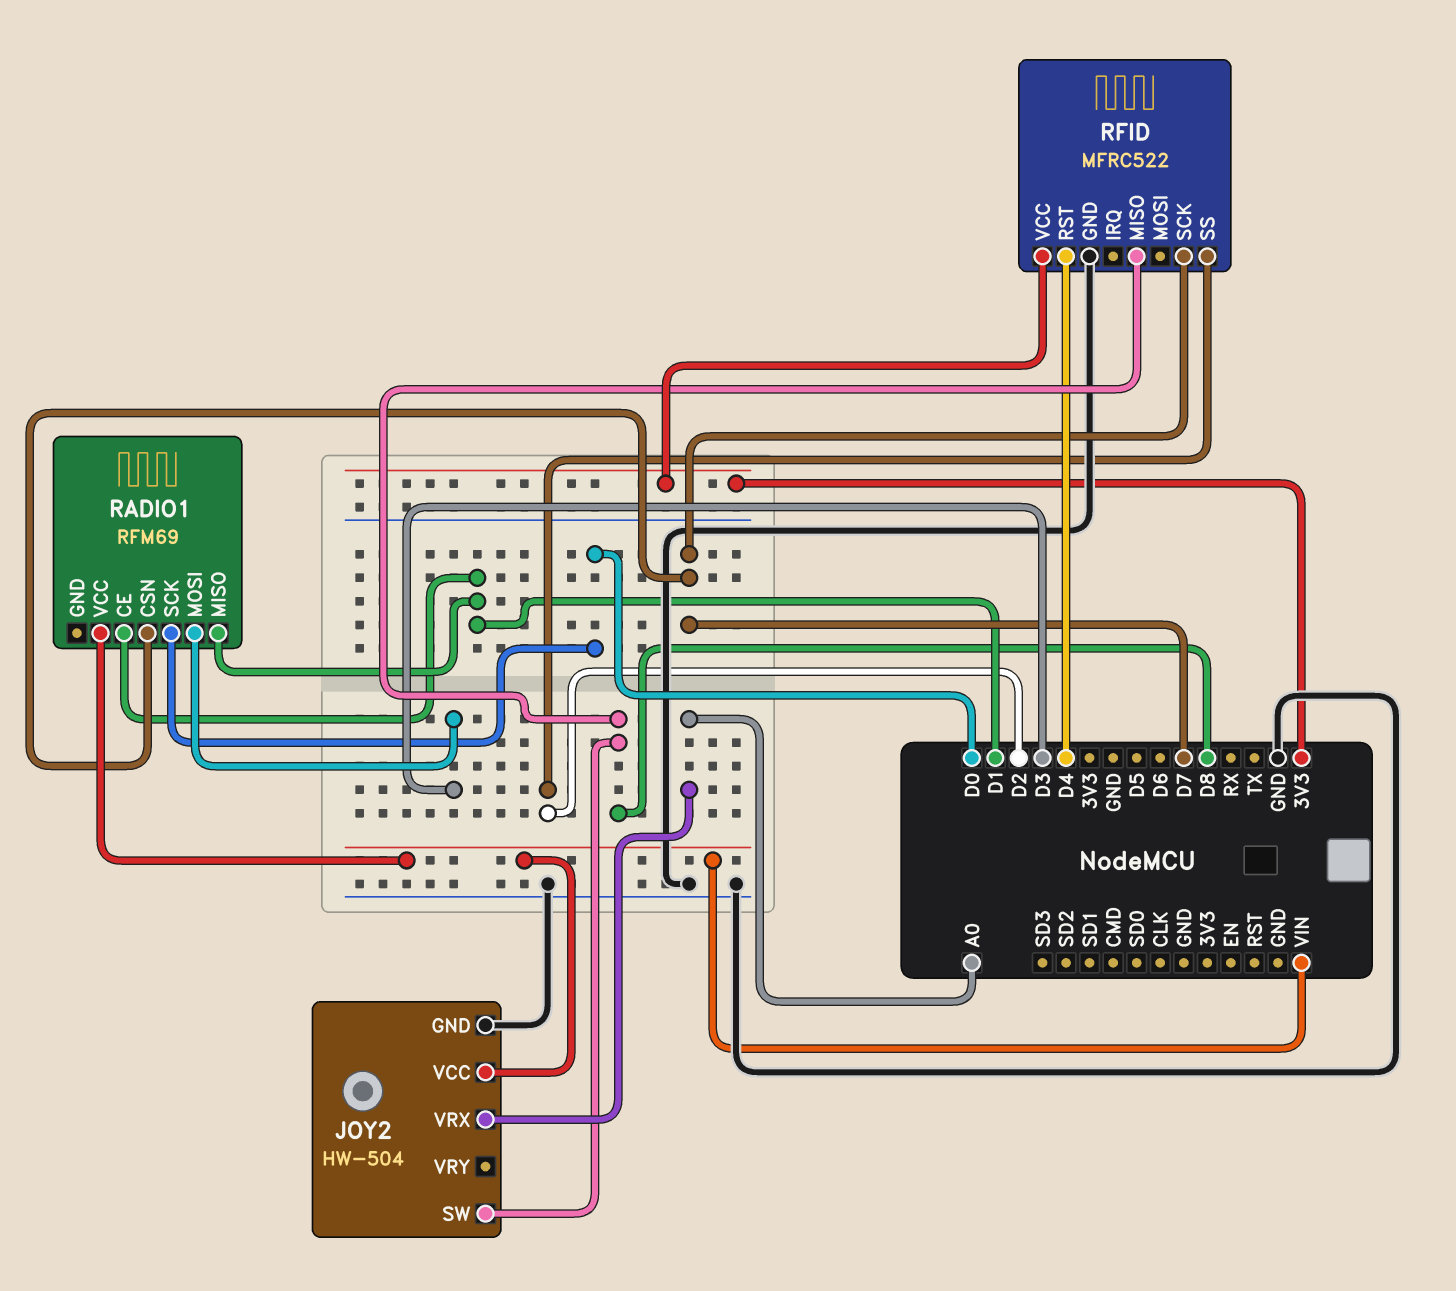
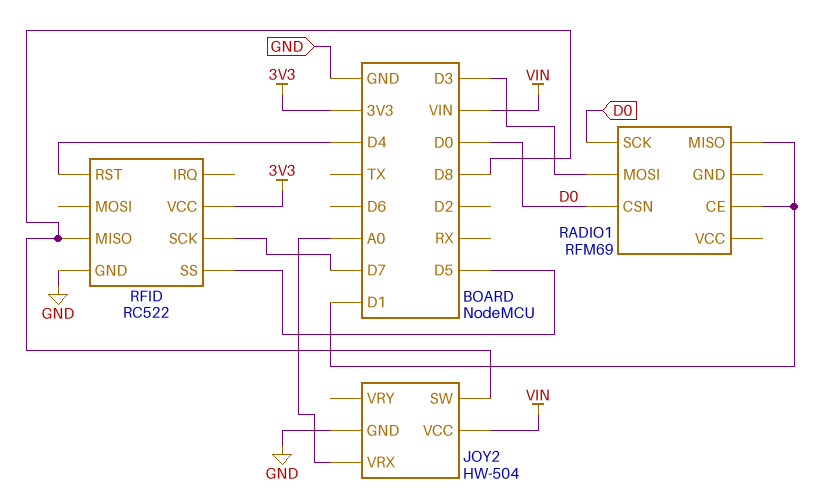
RADIO1 pin CSN: D7 -> D0
RADIO1 pin VCC: VIN -> none
RFID: MFRC522 -> RC522
RFID pin SS: D2 -> D5

